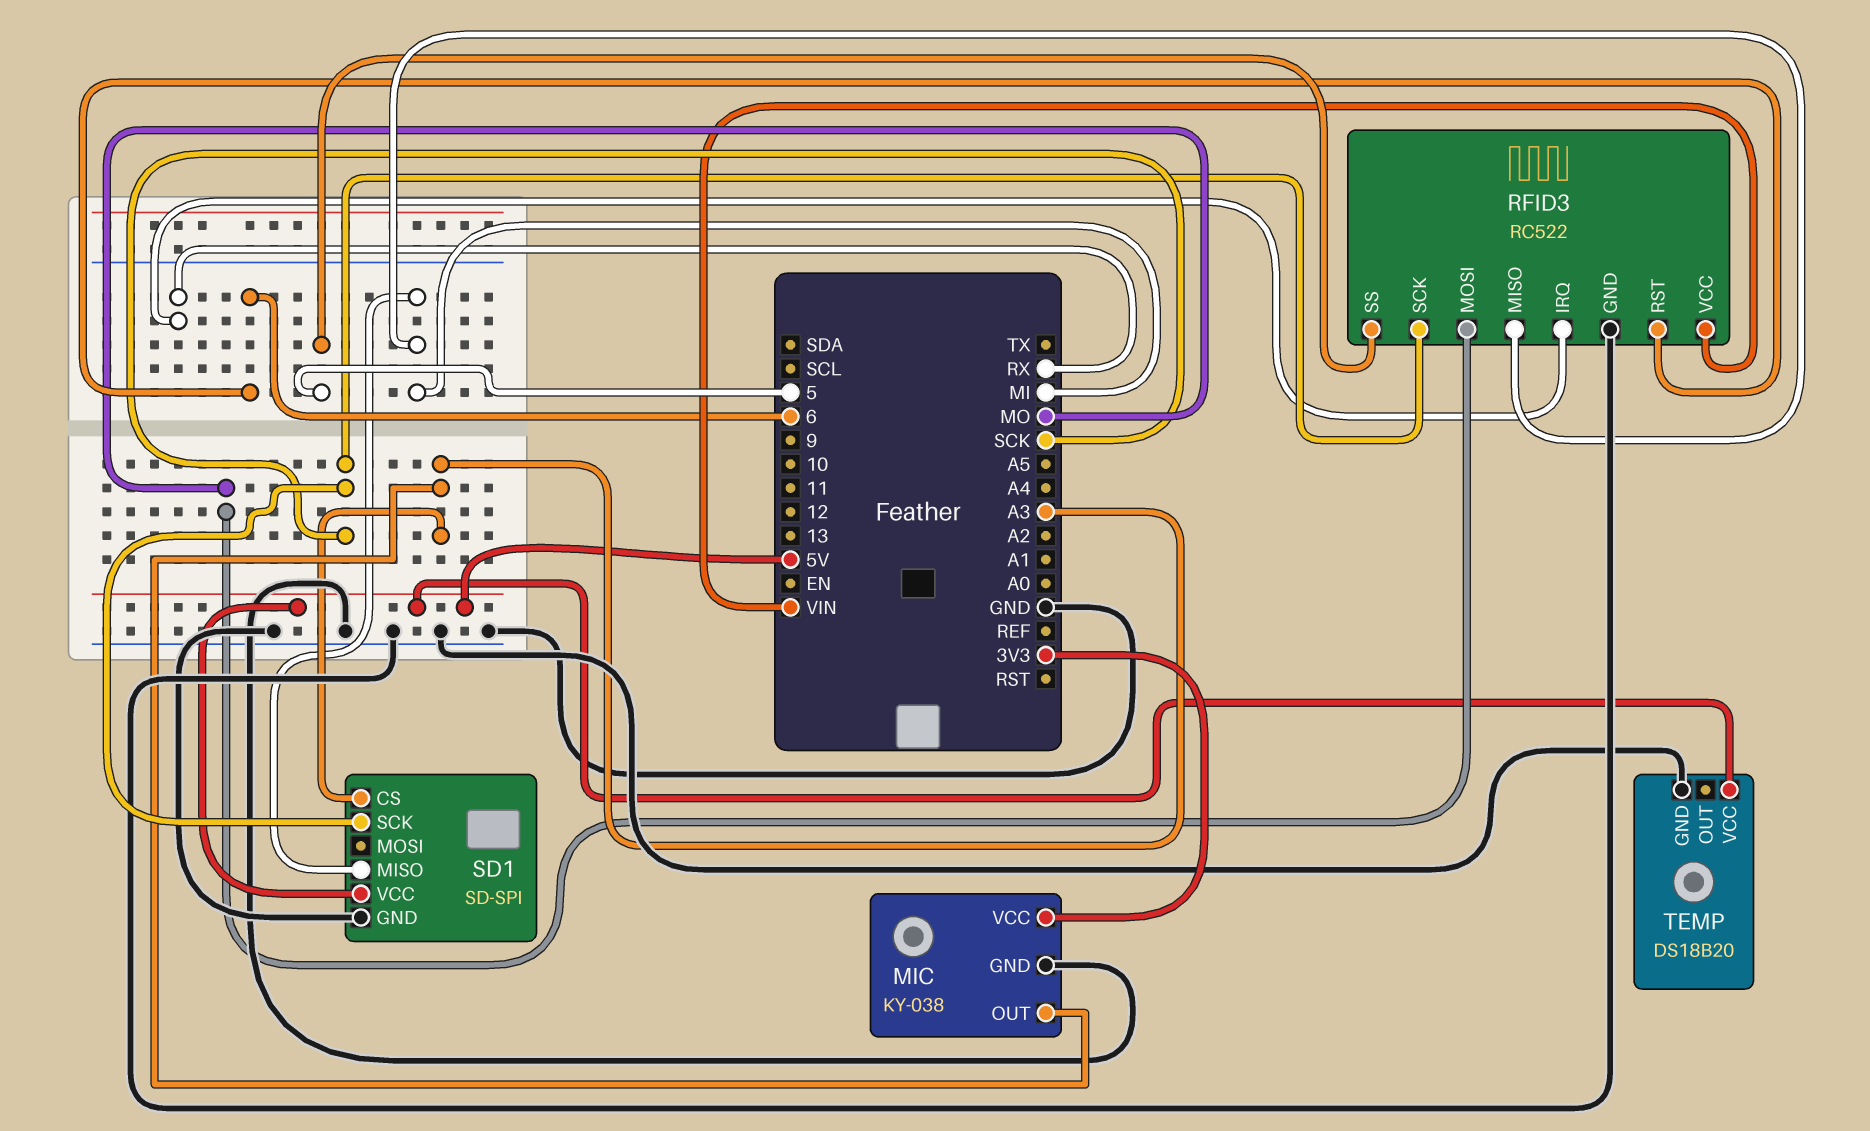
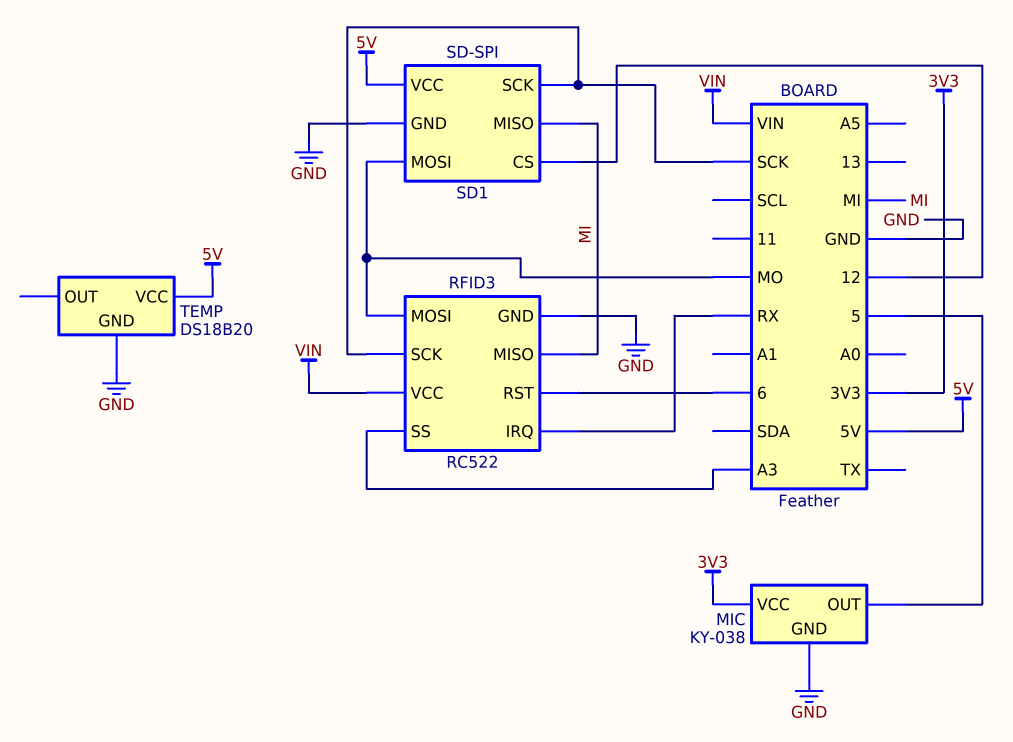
MIC pin OUT: A3 -> 5
RFID3 pin SS: 5 -> A3
SD1 pin CS: A3 -> 12
SD1 pin MOSI: none -> MO

